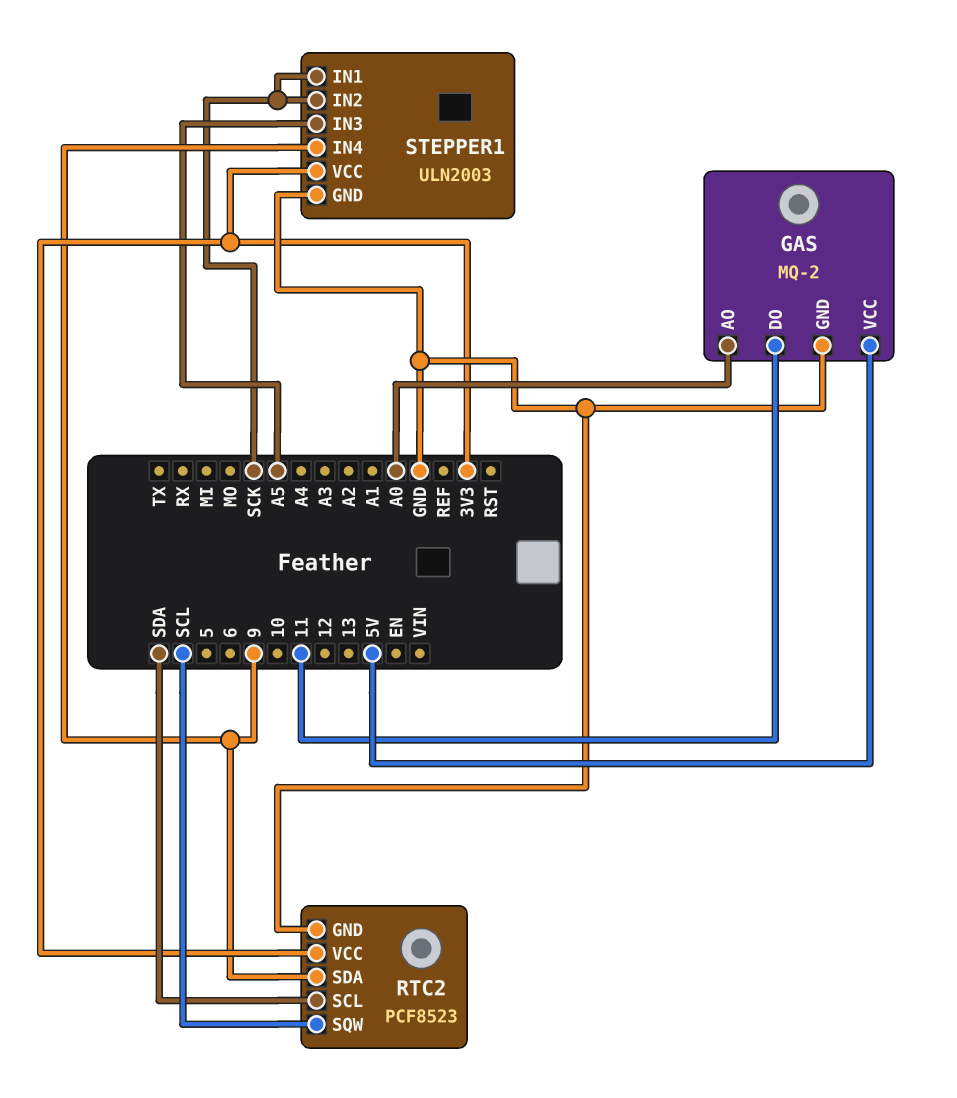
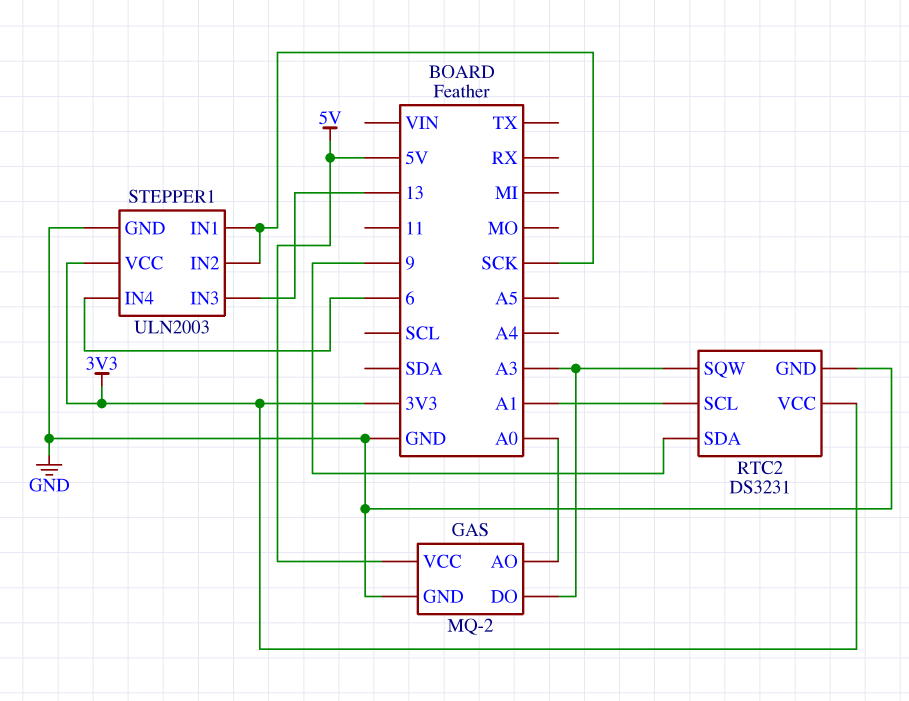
GAS pin DO: 11 -> A3
RTC2: PCF8523 -> DS3231
RTC2 pin SCL: SDA -> A1
RTC2 pin SQW: SCL -> A3
STEPPER1 pin IN3: A5 -> 13
STEPPER1 pin IN4: 9 -> 6

